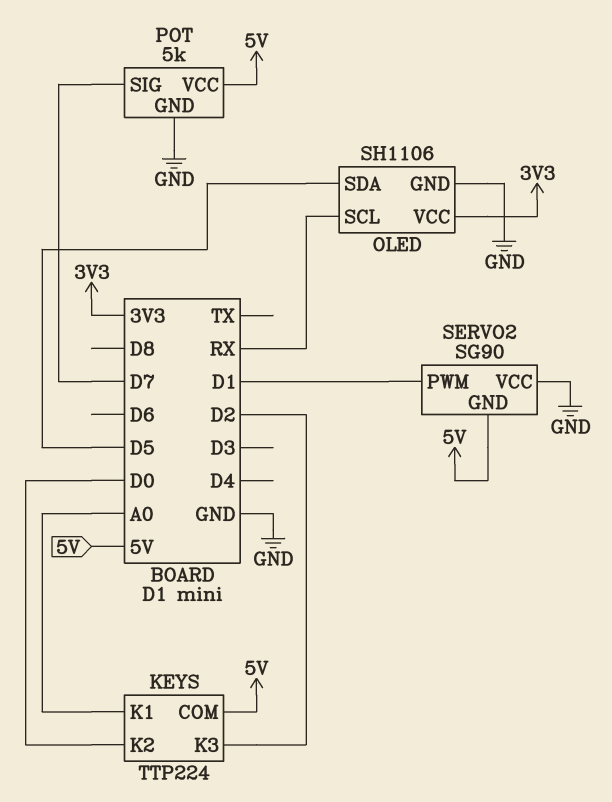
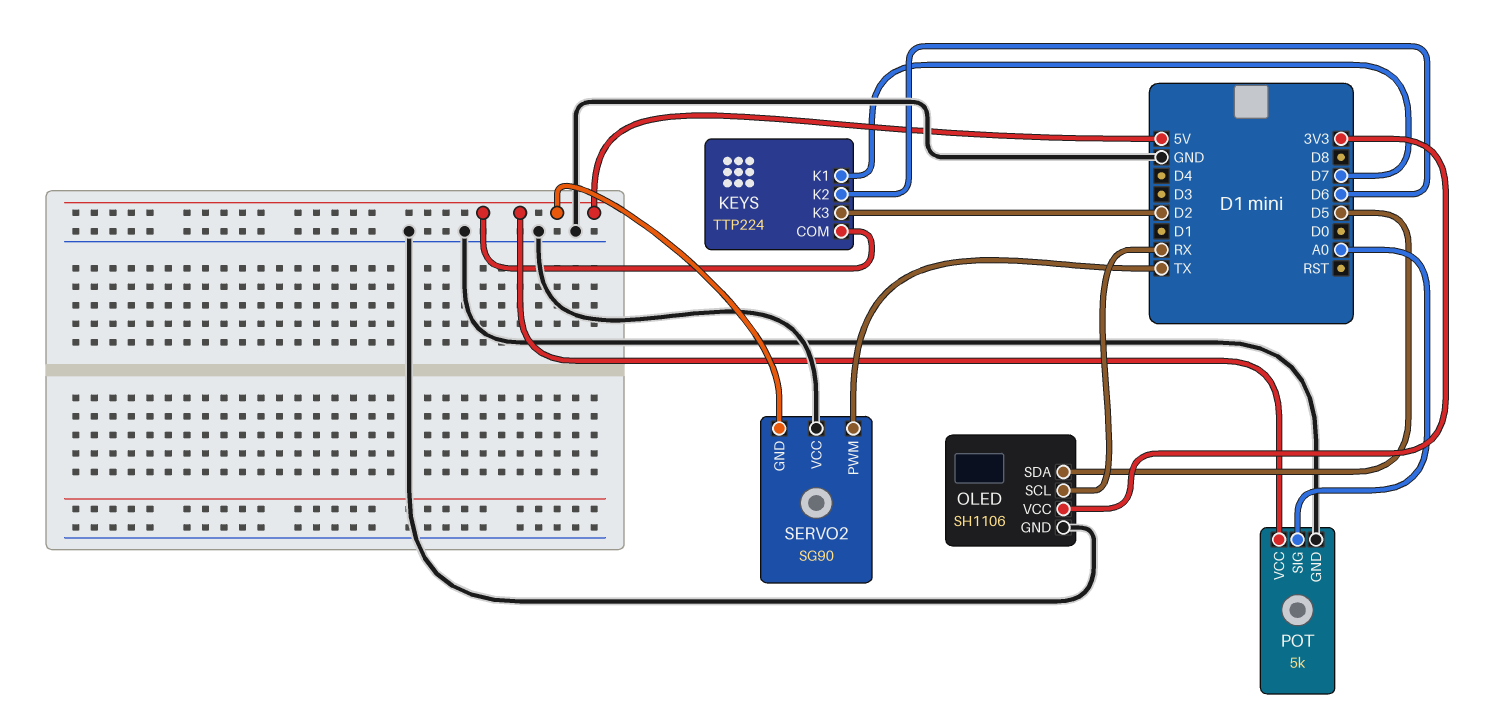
KEYS pin K1: A0 -> D7
KEYS pin K2: D0 -> D6
POT pin SIG: D7 -> A0
SERVO2 pin PWM: D1 -> TX

